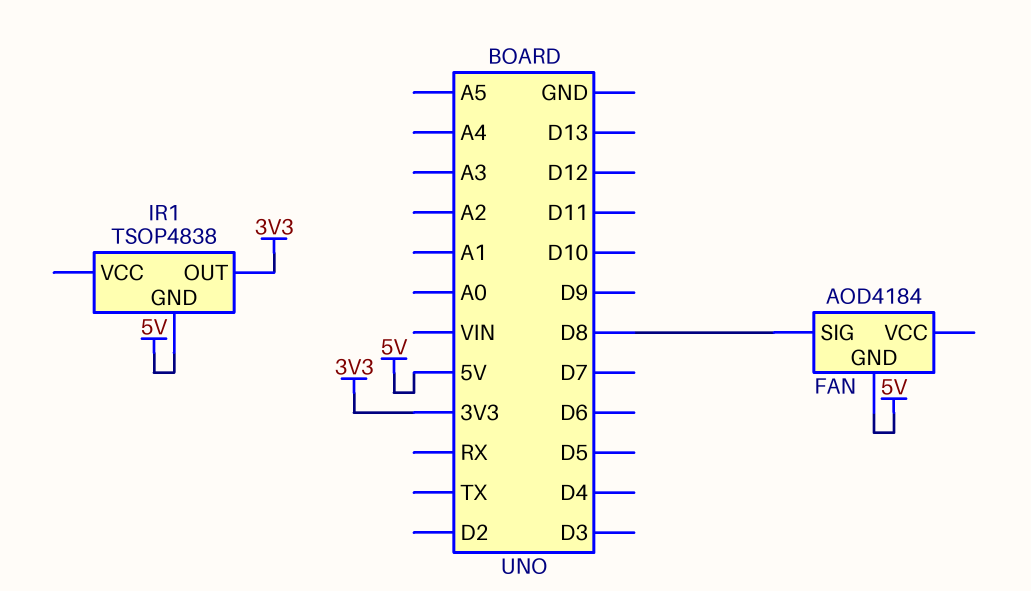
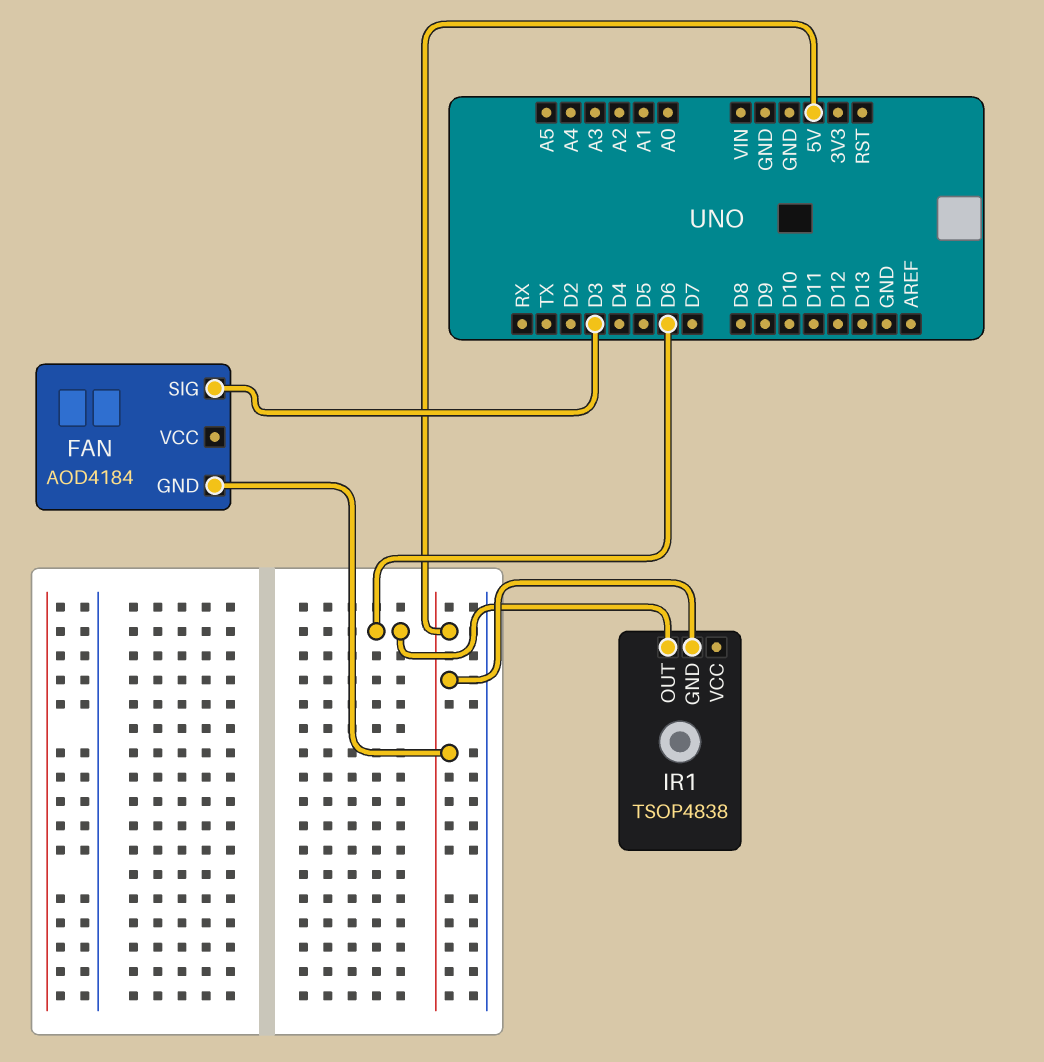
FAN pin SIG: D8 -> D3
IR1 pin OUT: 3V3 -> D6

